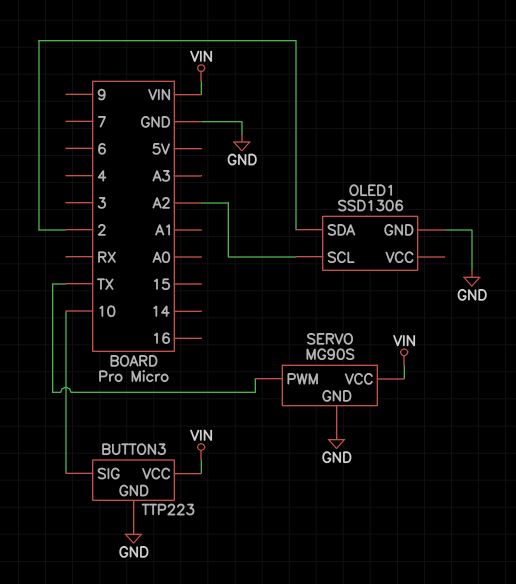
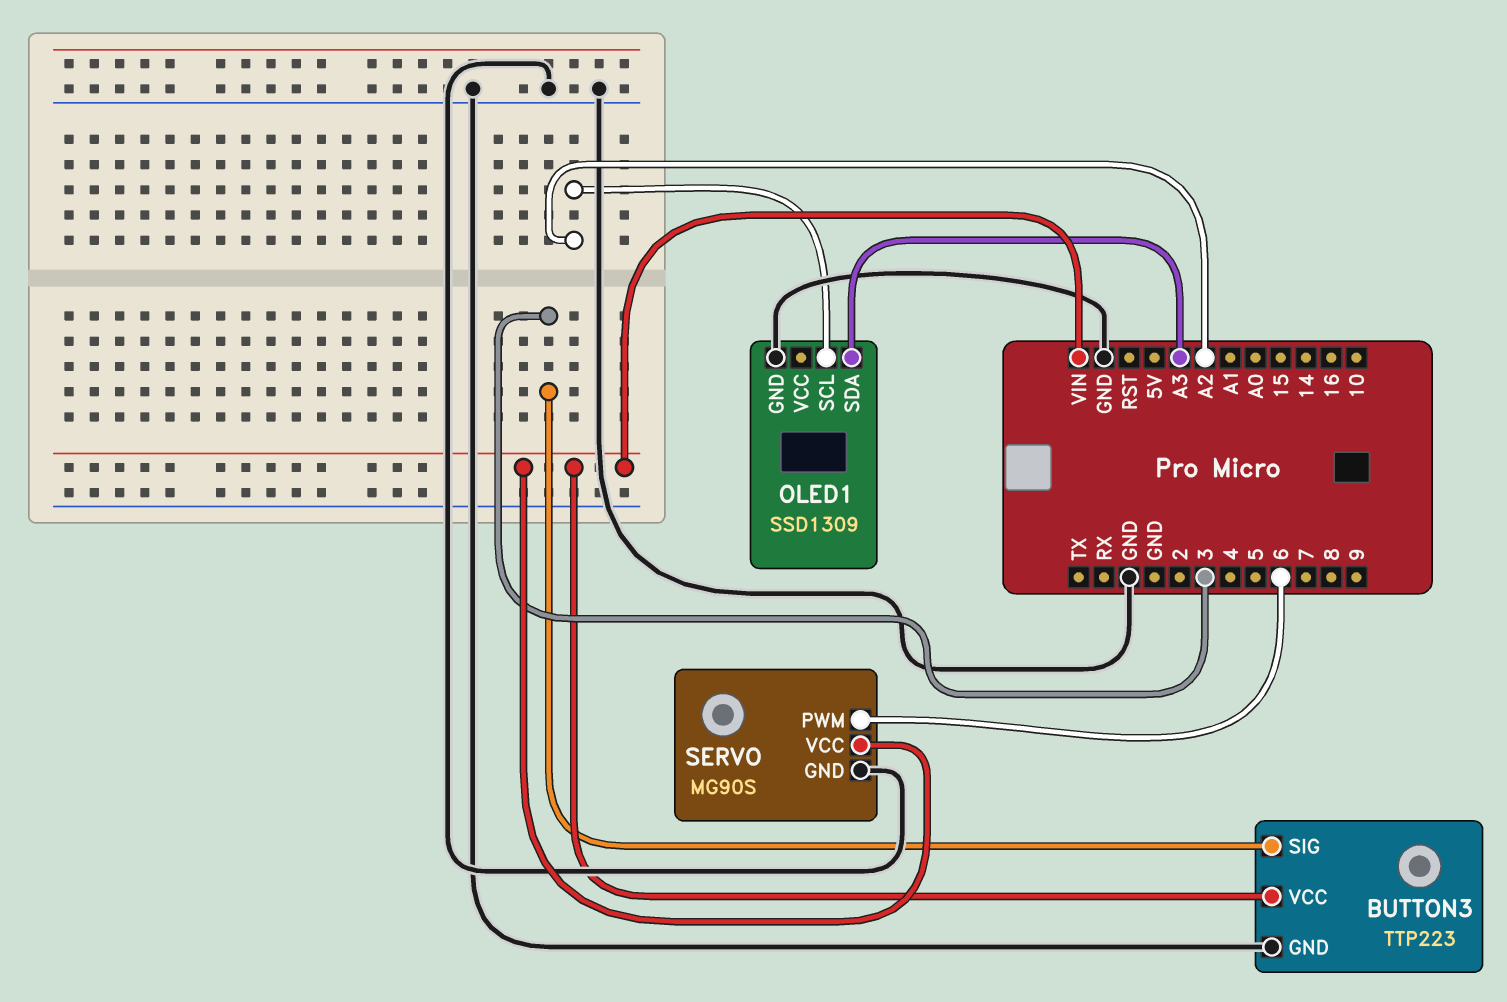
BUTTON3 pin SIG: 10 -> 3
OLED1: SSD1306 -> SSD1309
OLED1 pin SDA: 2 -> A3
SERVO pin PWM: TX -> 6

